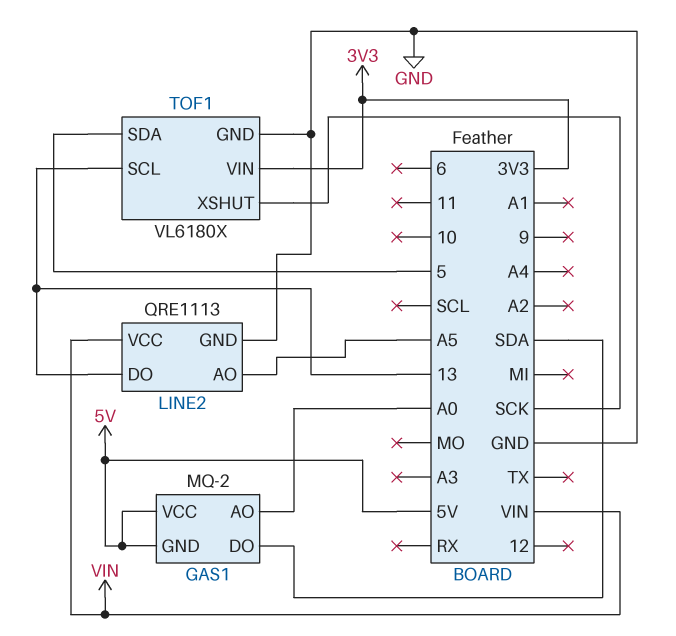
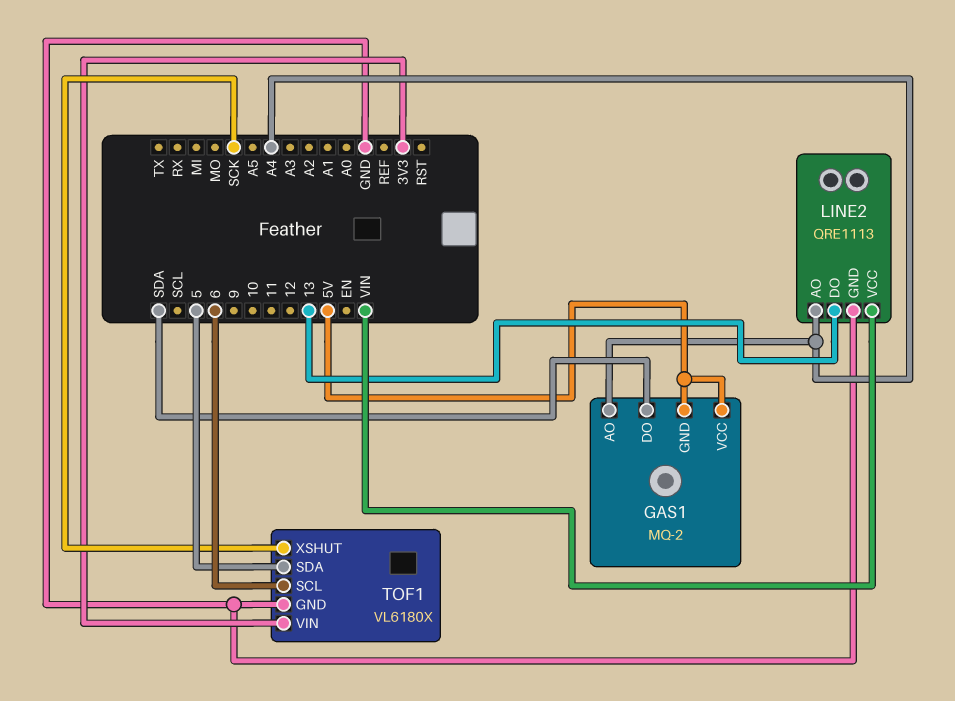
GAS1 pin AO: A0 -> A4
LINE2 pin AO: A5 -> A4
TOF1 pin SCL: 13 -> 6

